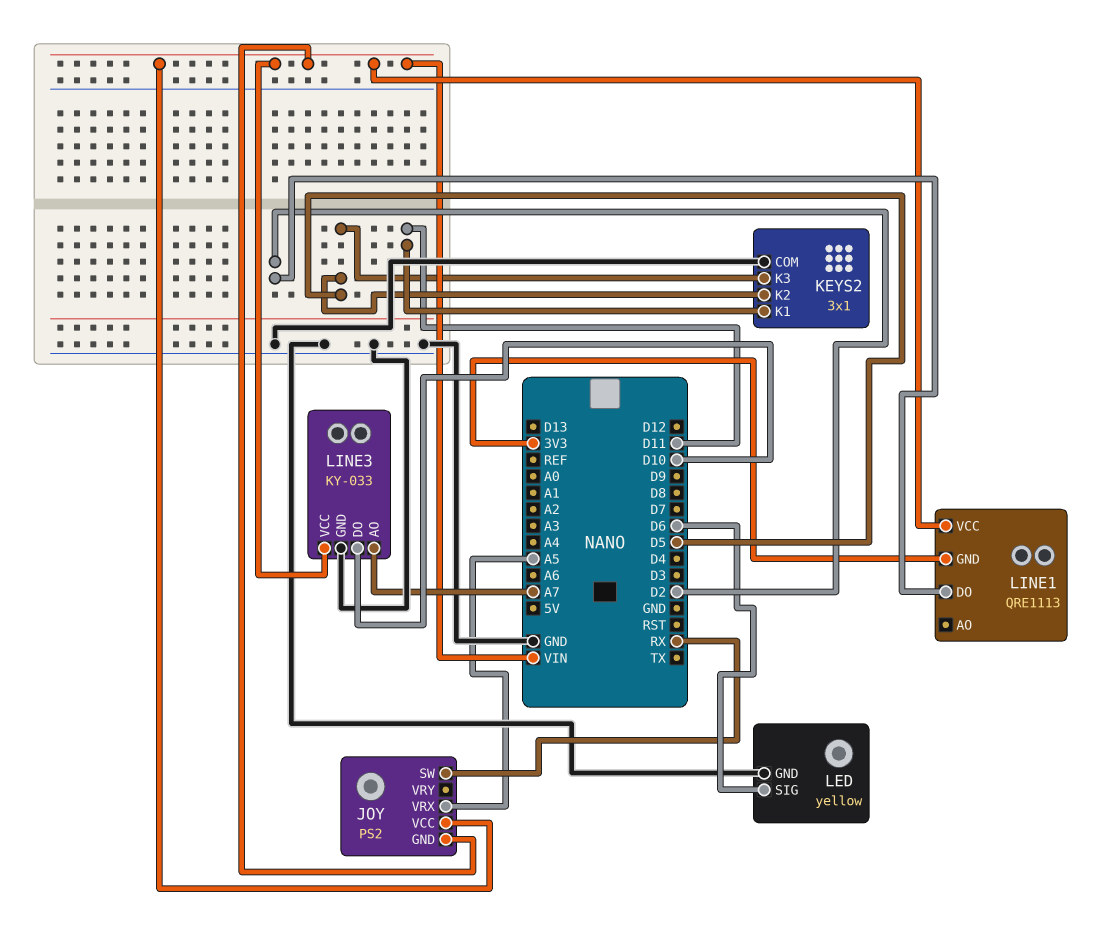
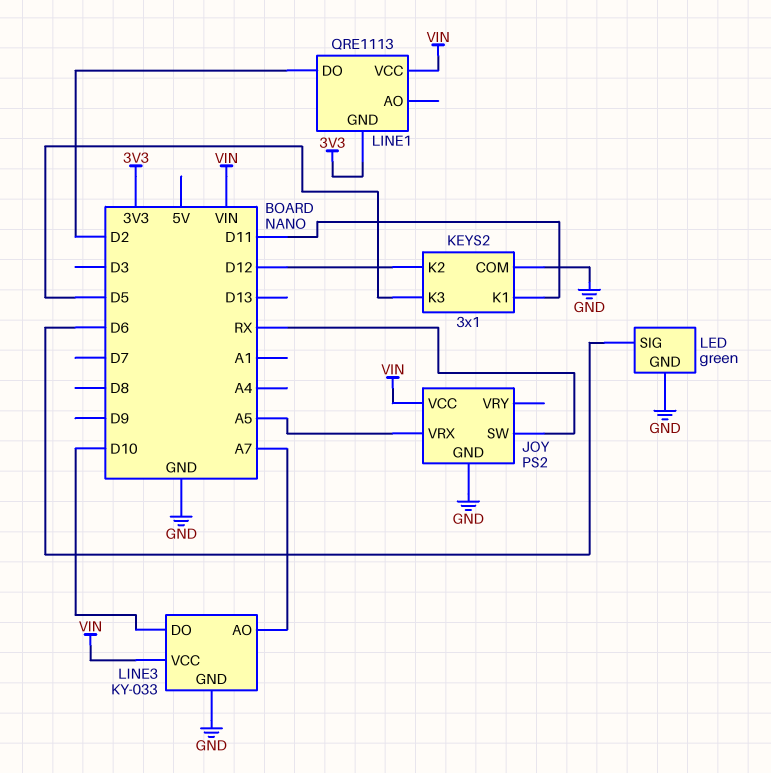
JOY pin GND: VIN -> GND
KEYS2 pin K2: D5 -> D12
LED: yellow -> green

